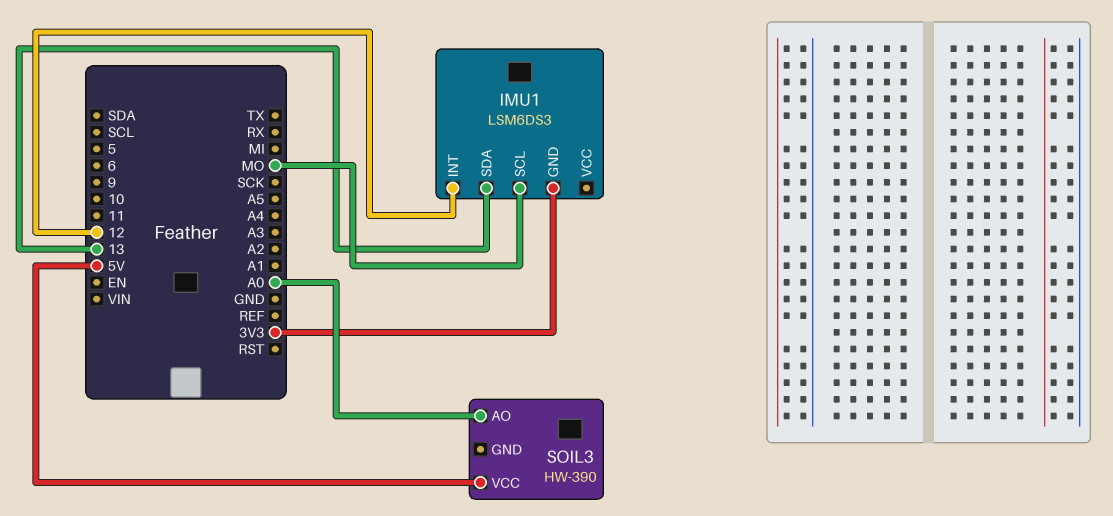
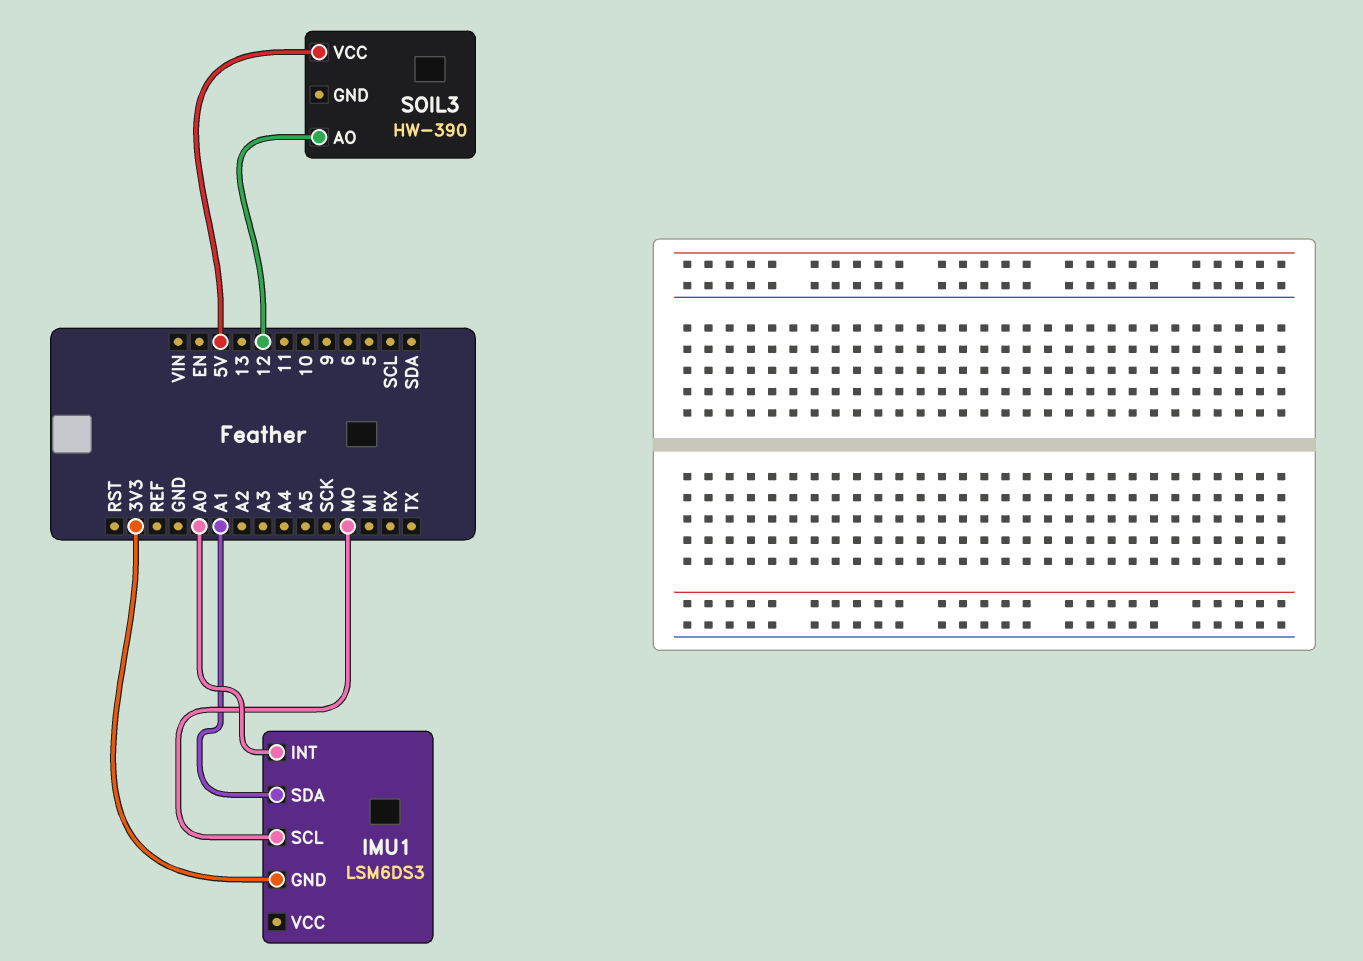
IMU1 pin INT: 12 -> A0
IMU1 pin SDA: 13 -> A1
SOIL3 pin AO: A0 -> 12

